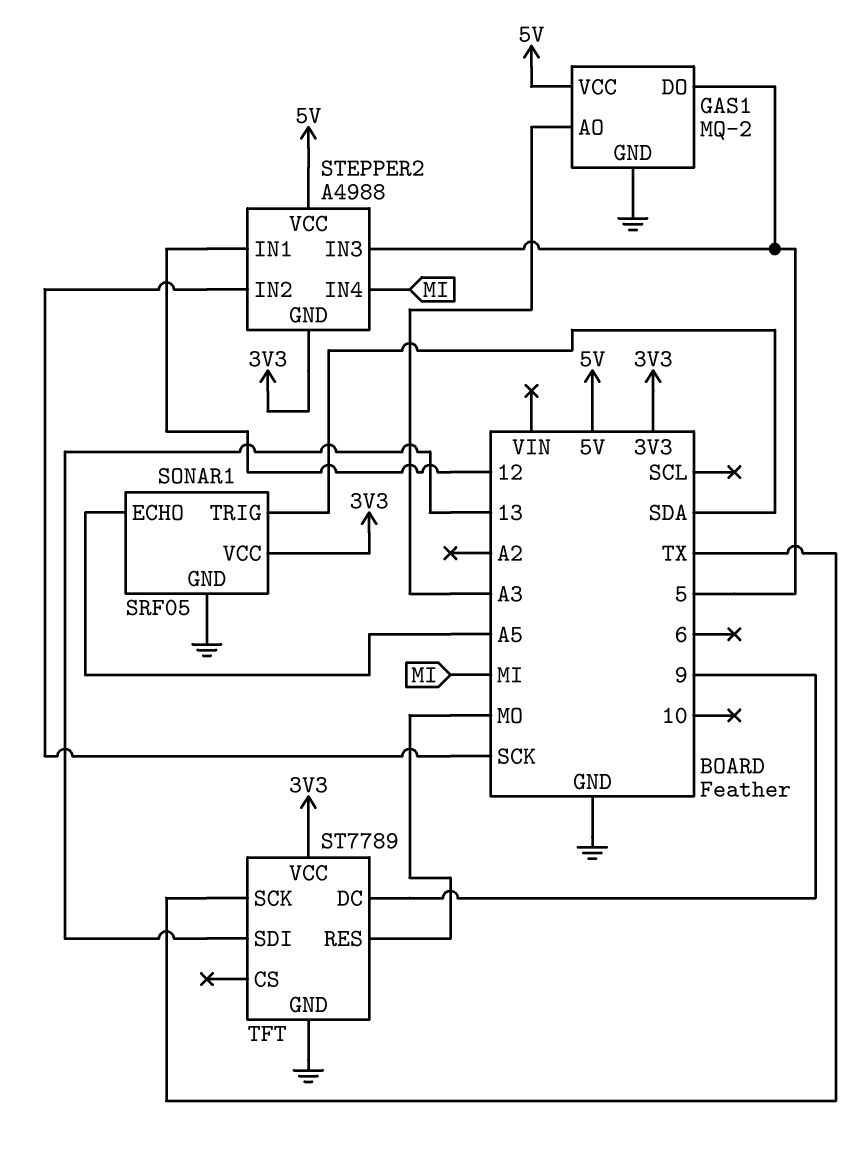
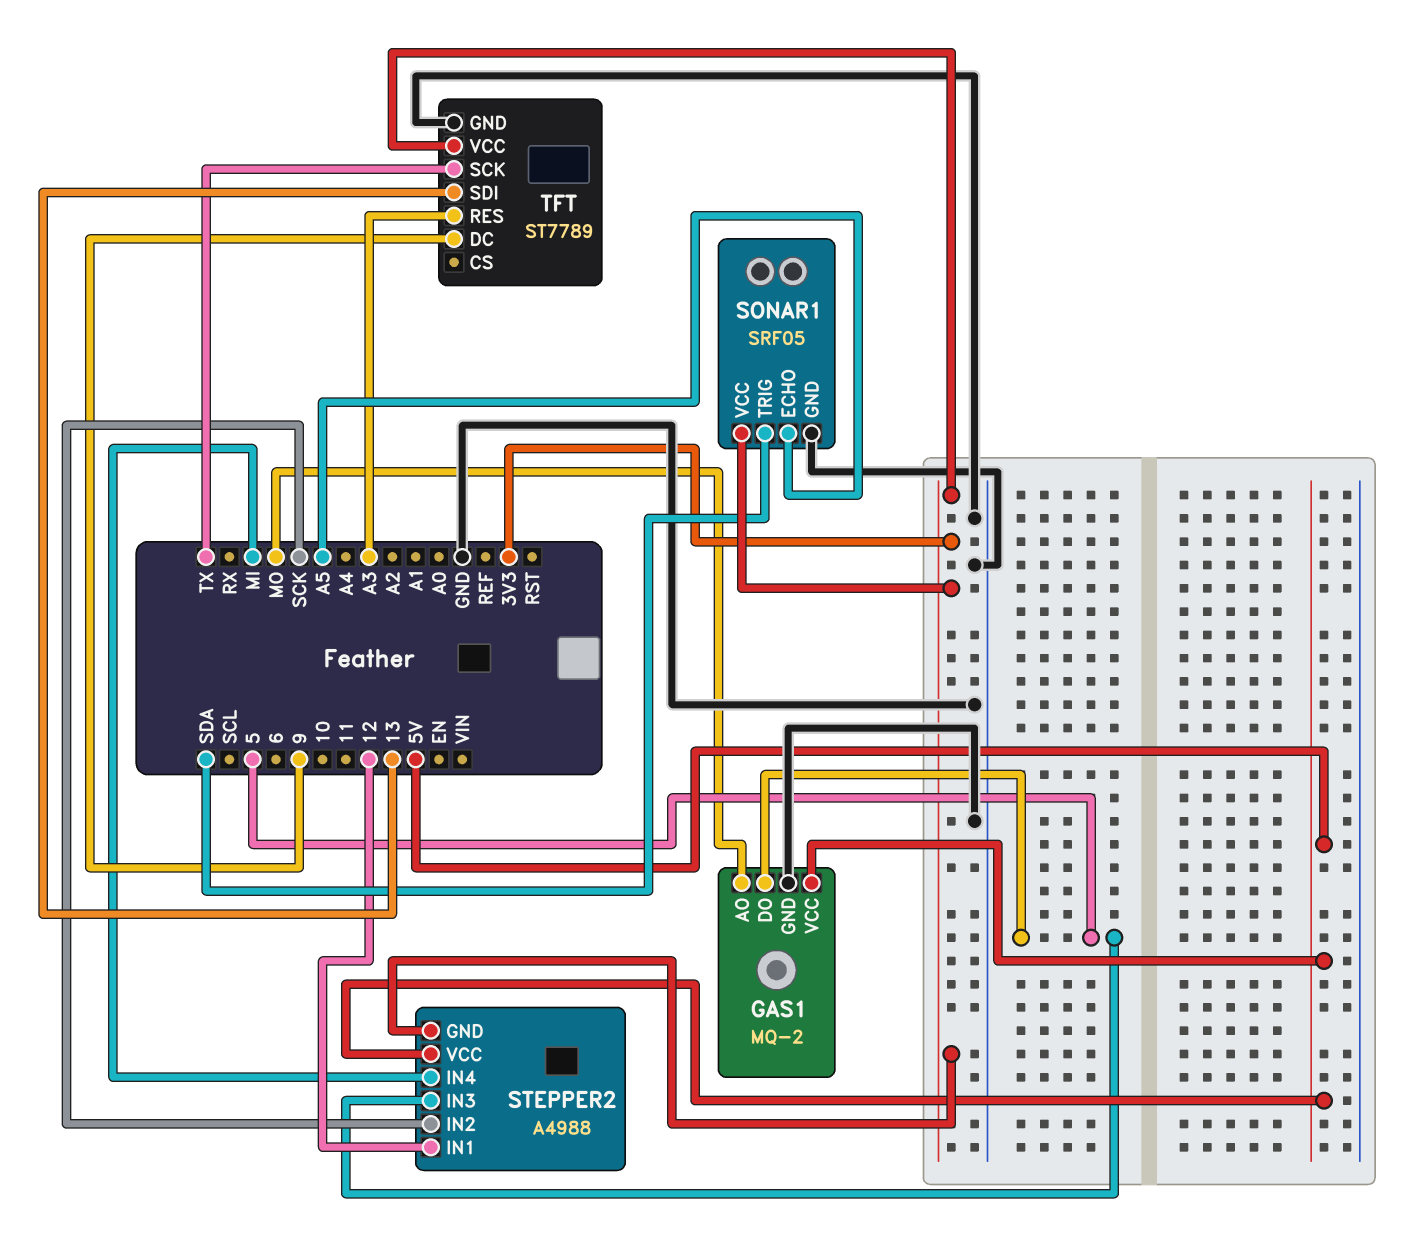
GAS1 pin AO: A3 -> MO
TFT pin RES: MO -> A3

